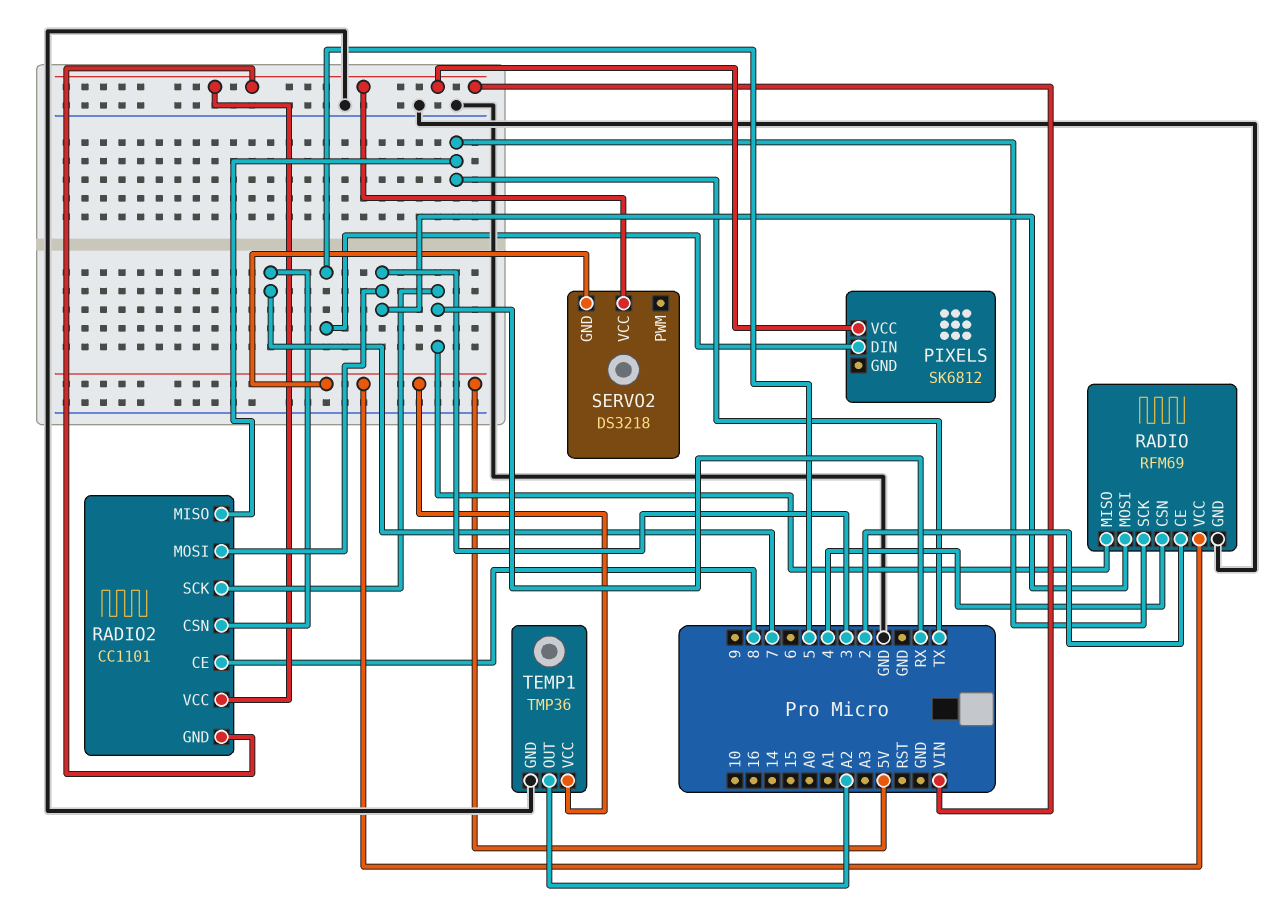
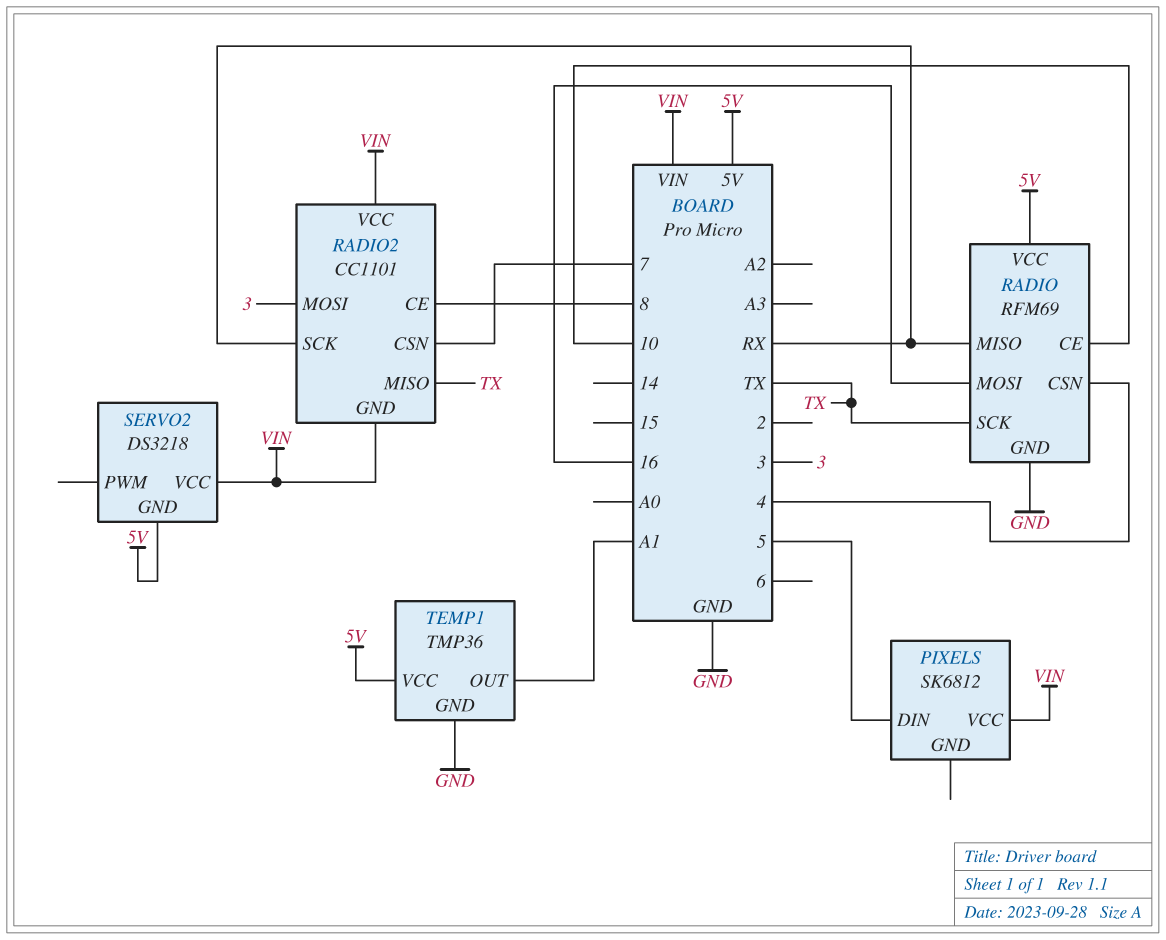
RADIO pin CE: 2 -> 10
RADIO pin MOSI: 3 -> 16
TEMP1 pin OUT: A2 -> A1

